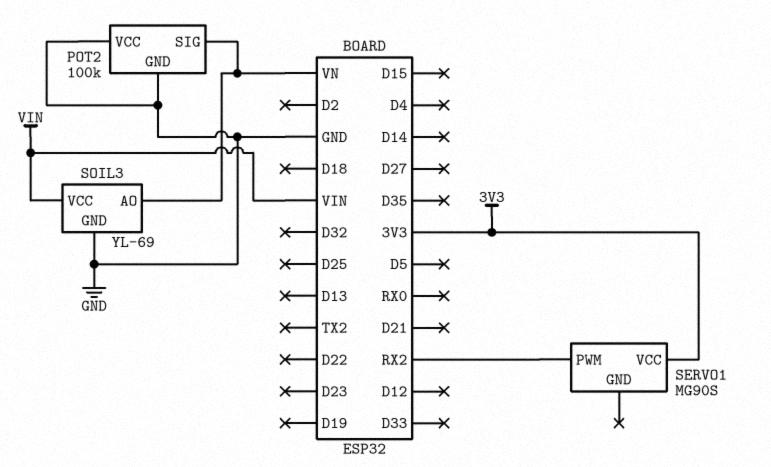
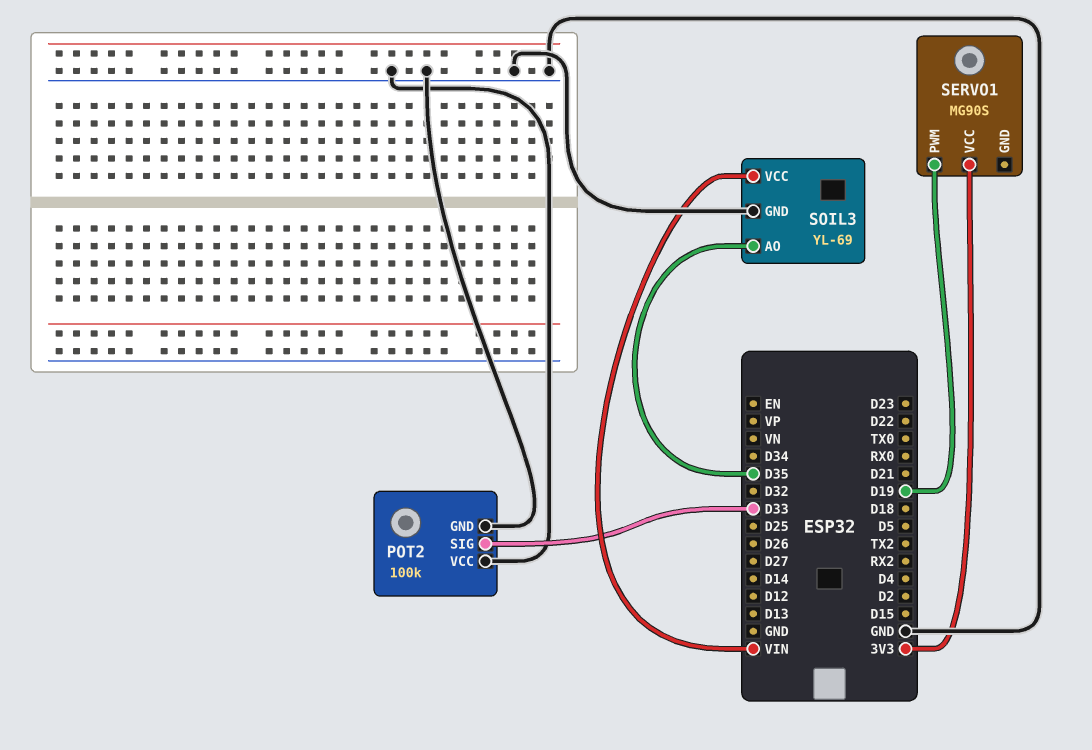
POT2 pin SIG: VN -> D33
SERVO1 pin PWM: RX2 -> D19
SOIL3 pin AO: VN -> D35

